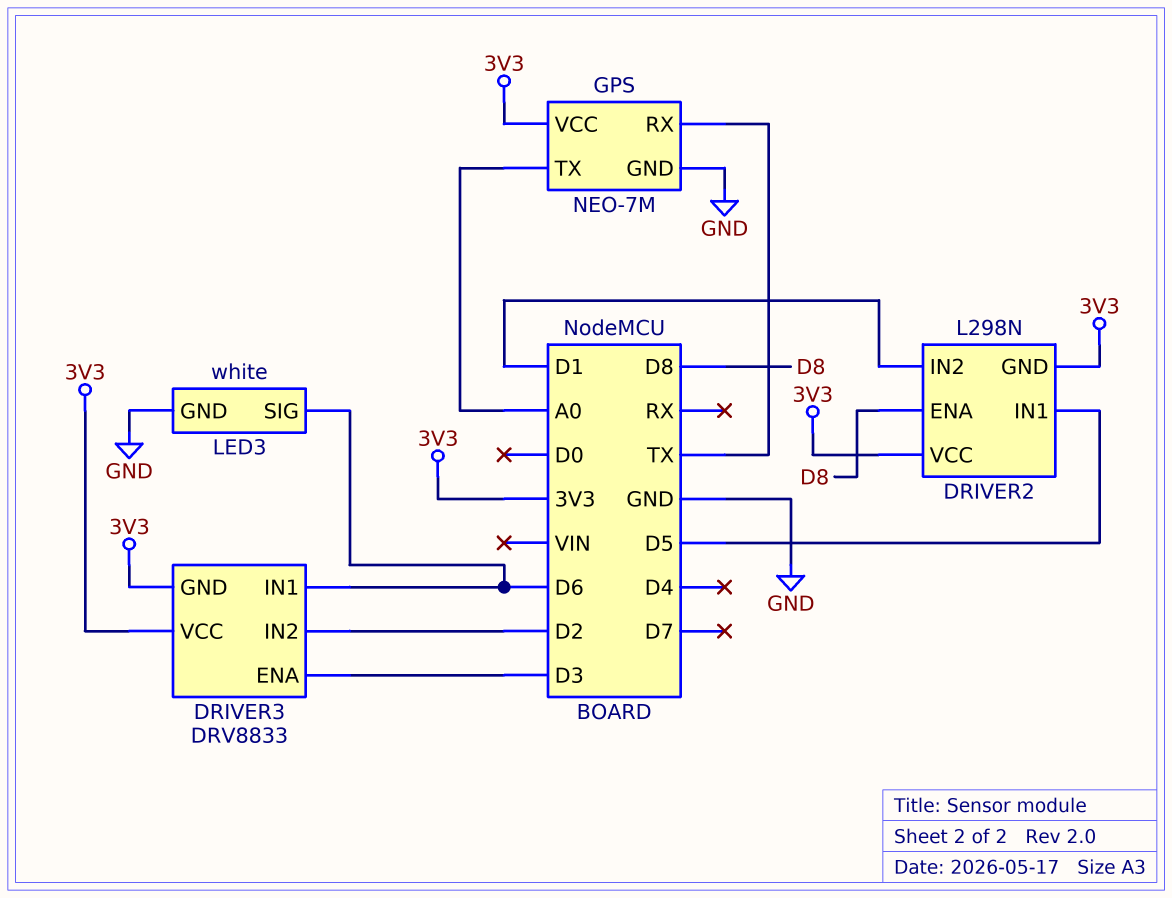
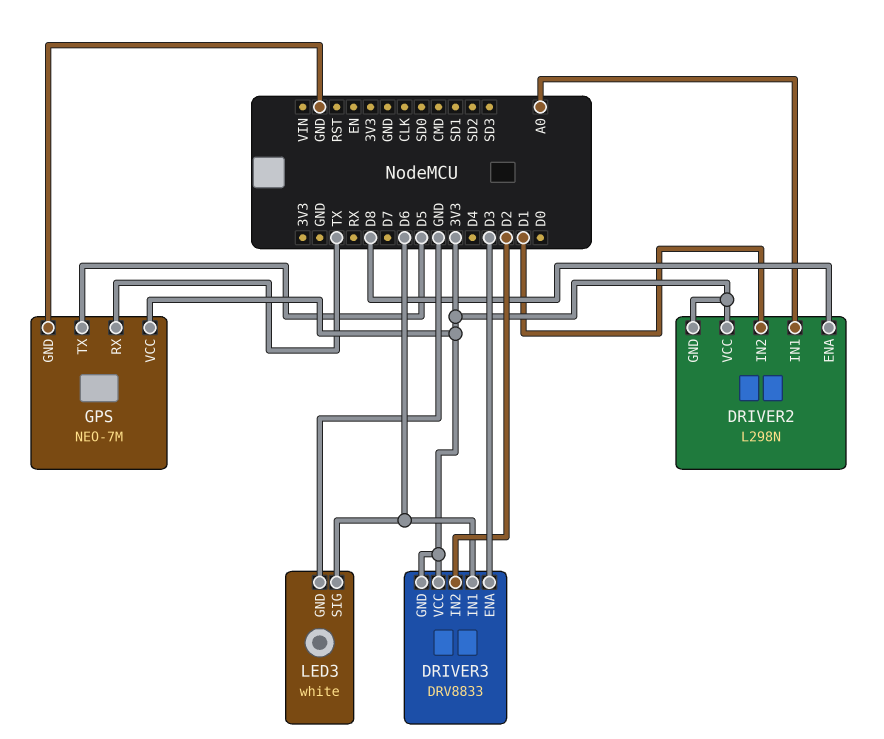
DRIVER2 pin IN1: D5 -> A0
GPS pin TX: A0 -> D5

